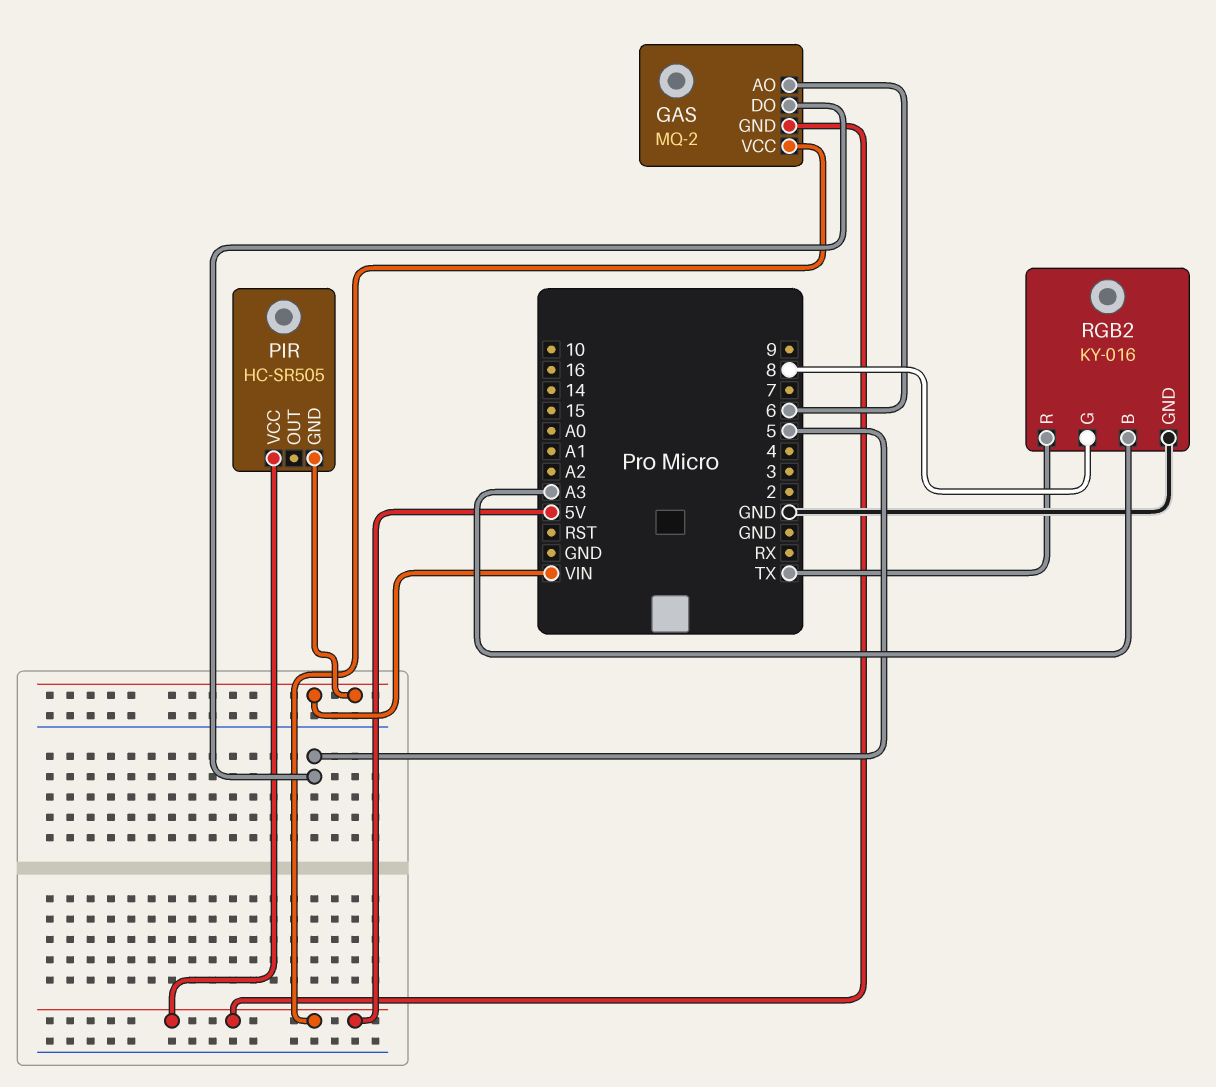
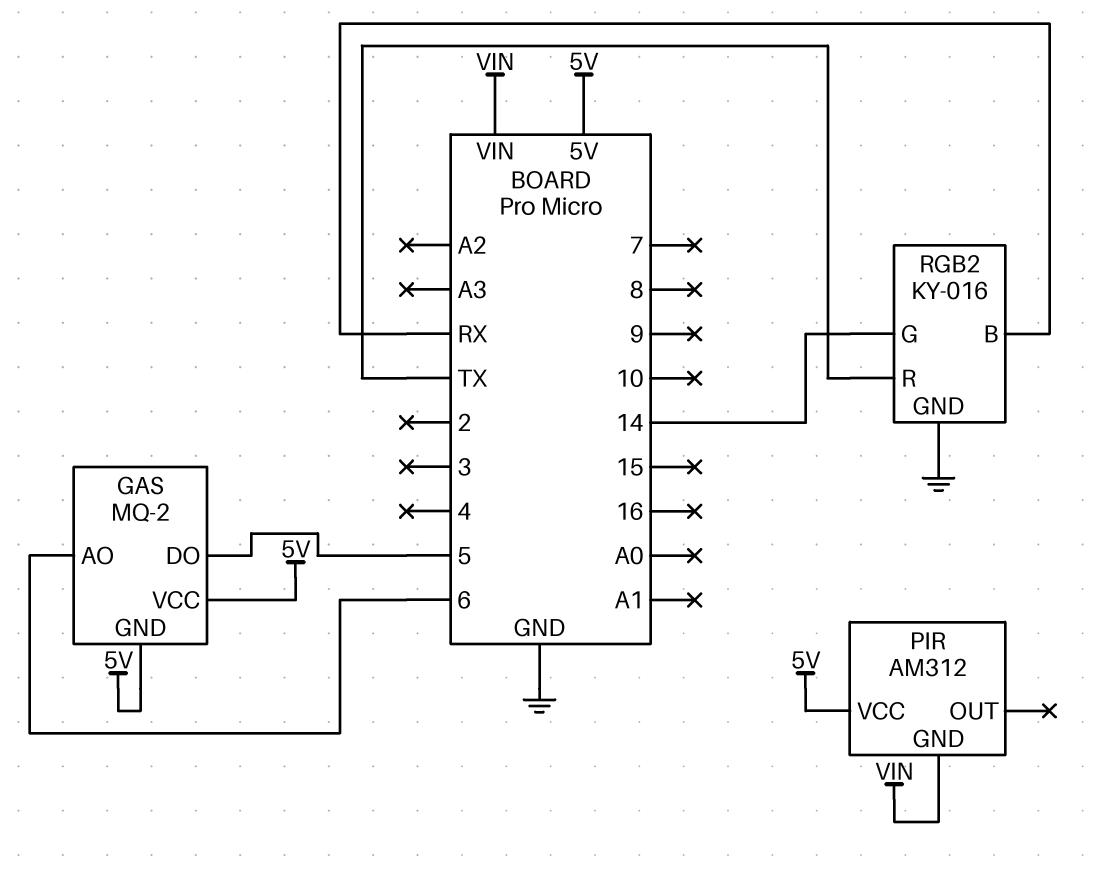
PIR: HC-SR505 -> AM312
RGB2 pin B: A3 -> RX
RGB2 pin G: 8 -> 14

